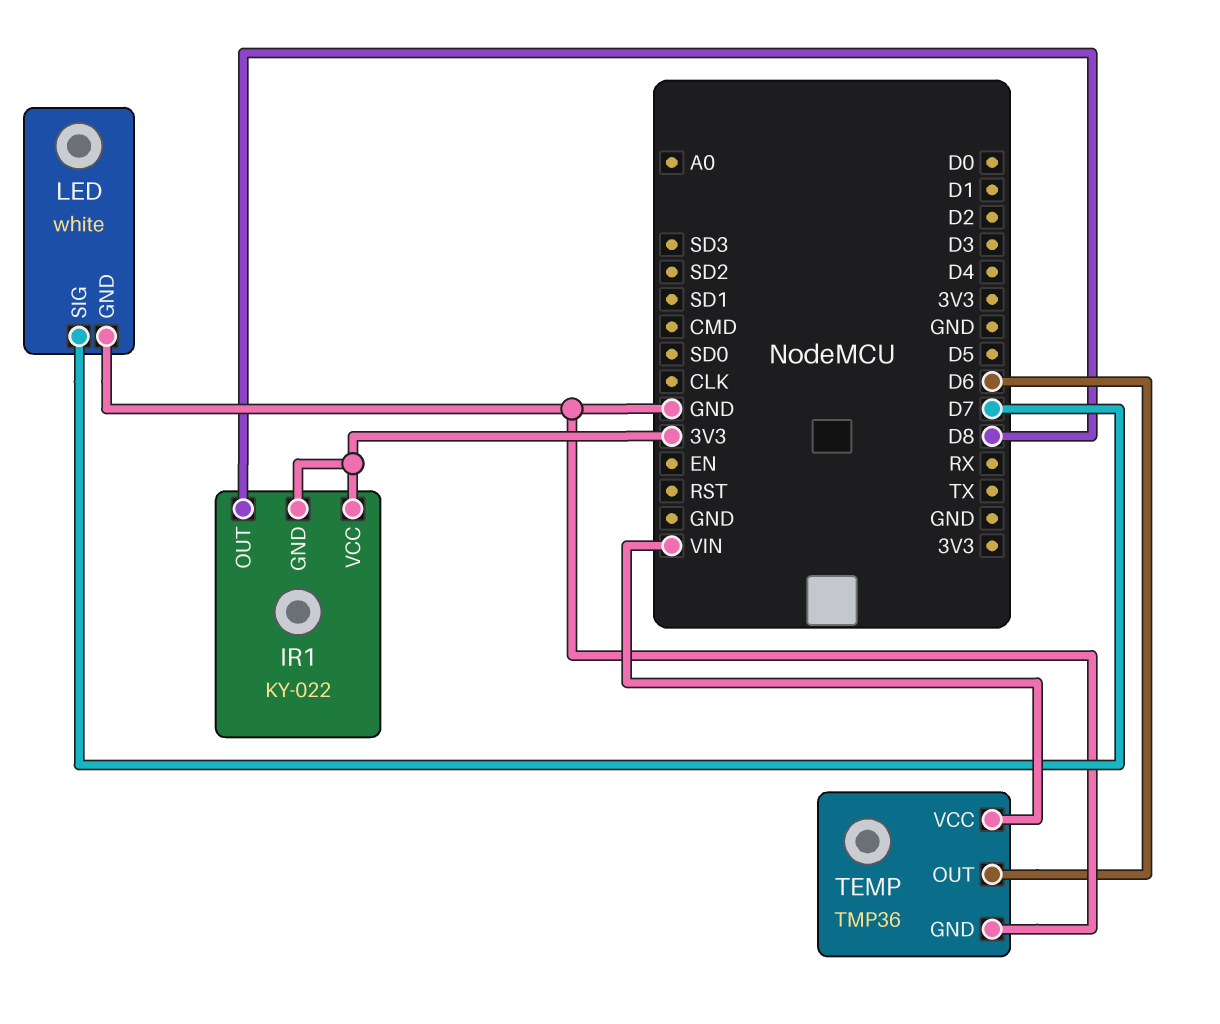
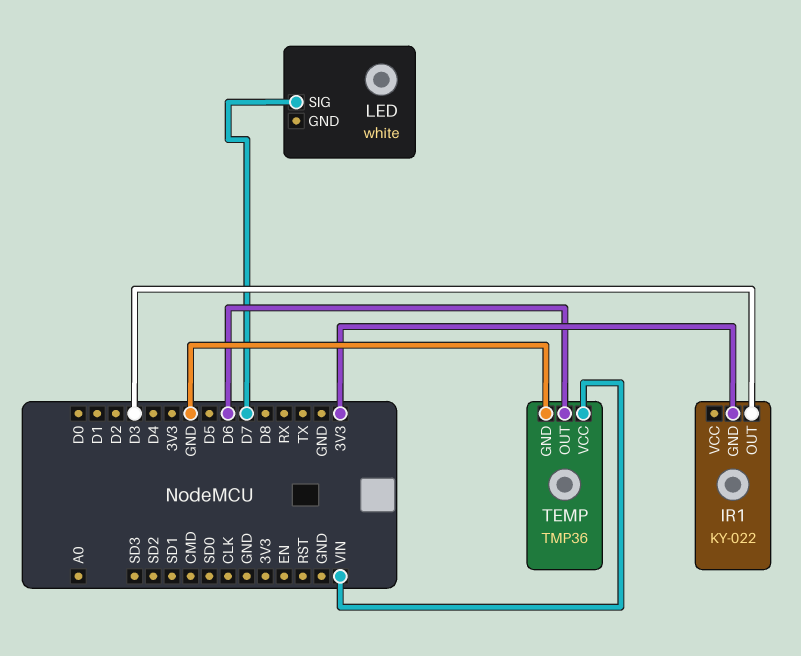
IR1 pin OUT: D8 -> D3
IR1 pin VCC: 3V3 -> none
LED pin GND: GND -> none

